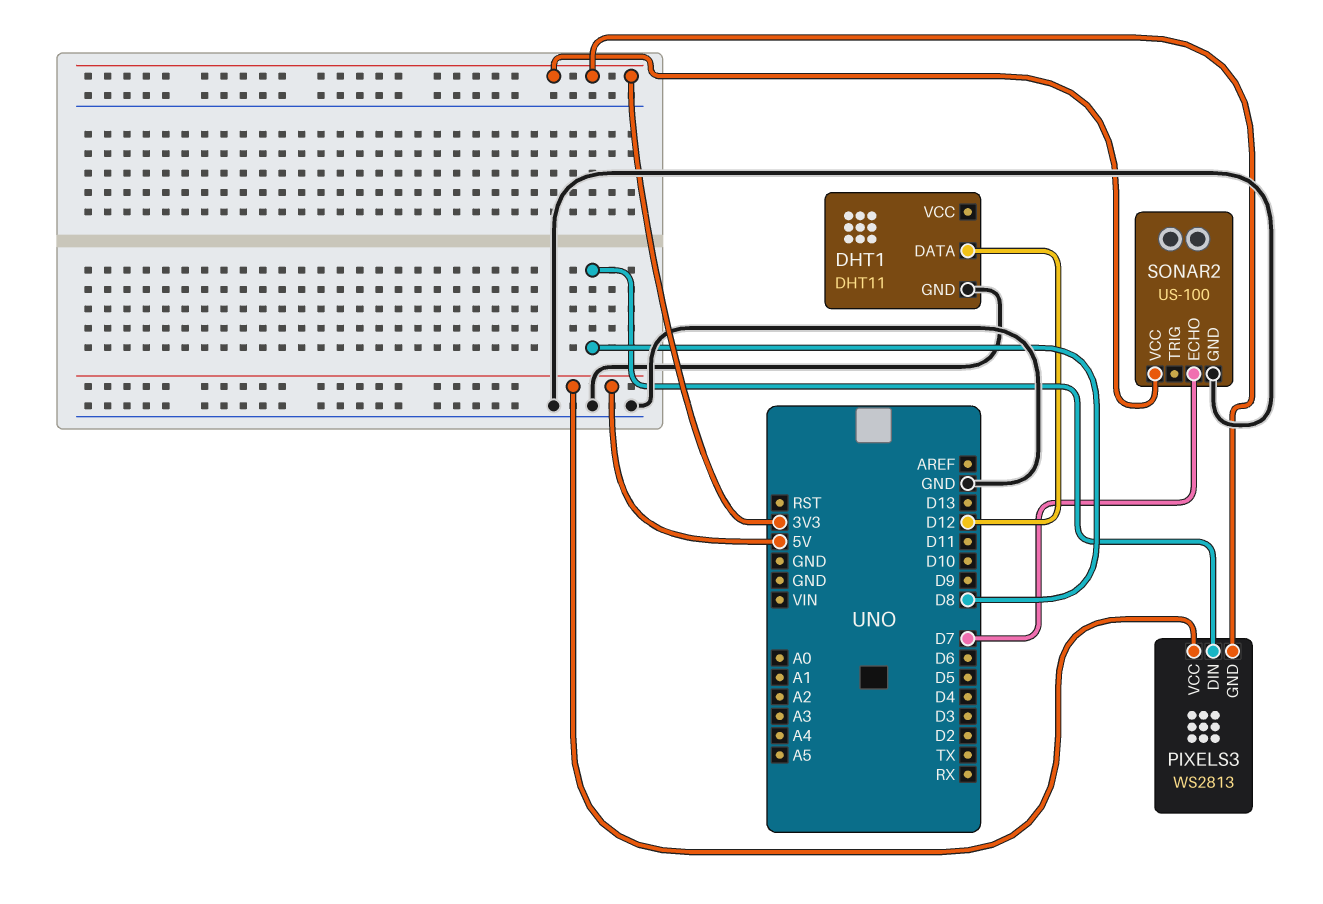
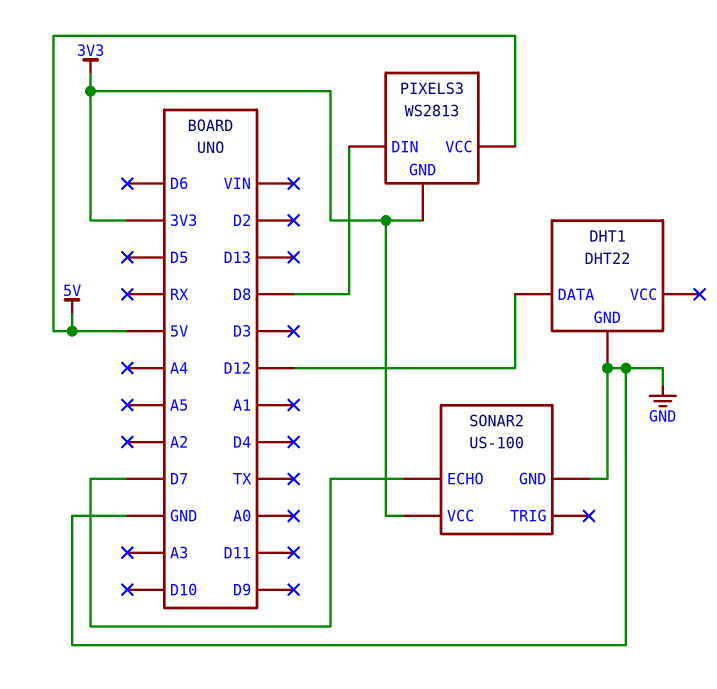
DHT1: DHT11 -> DHT22

